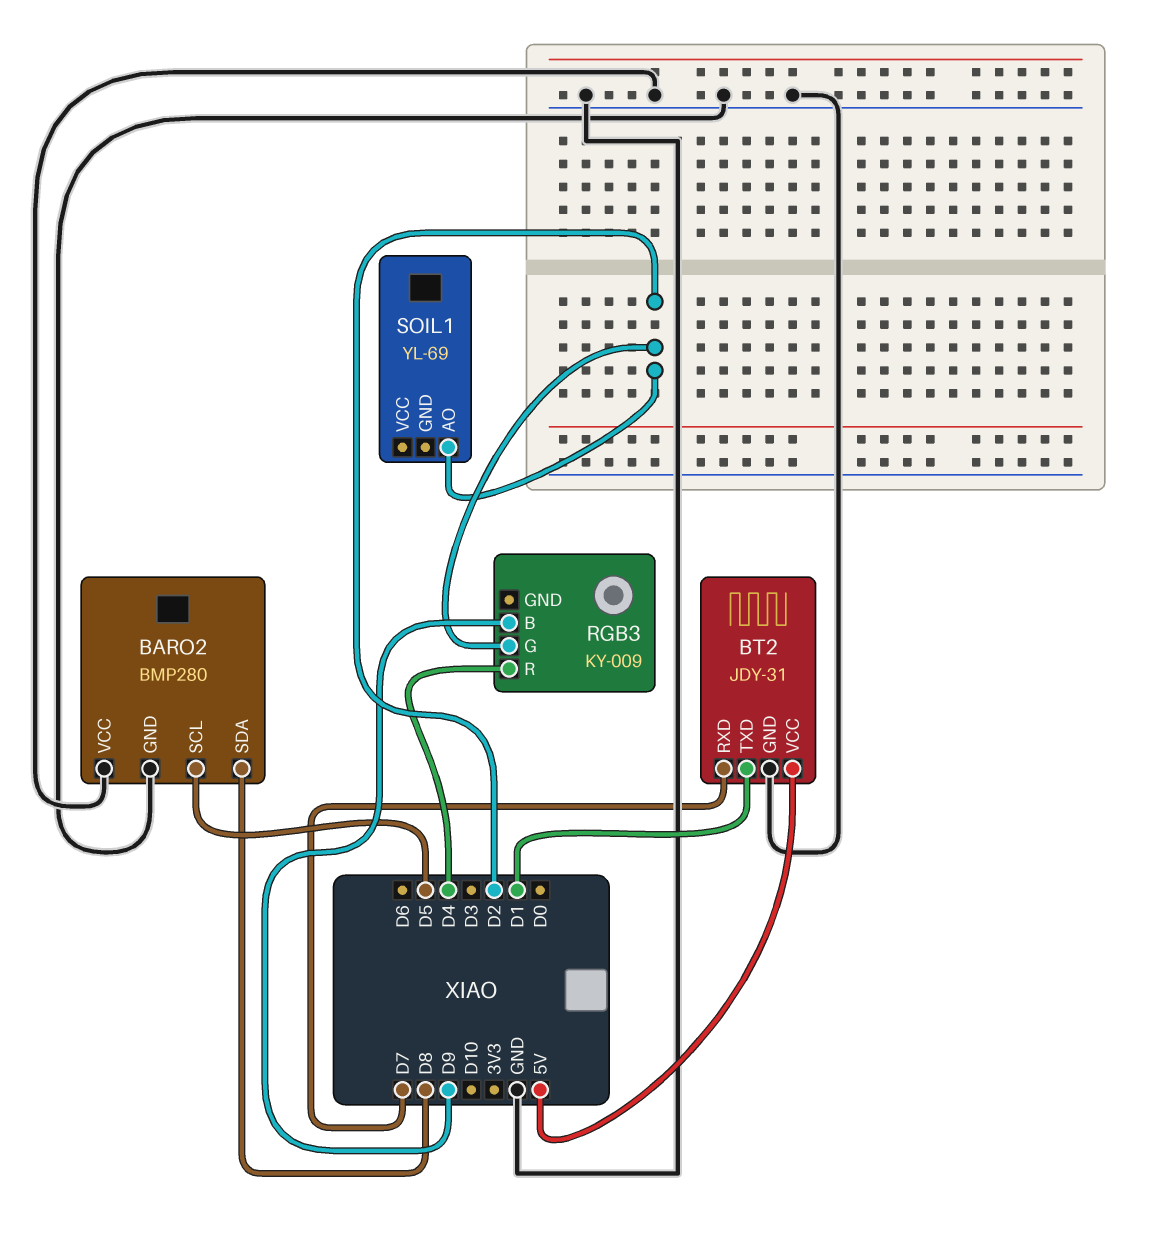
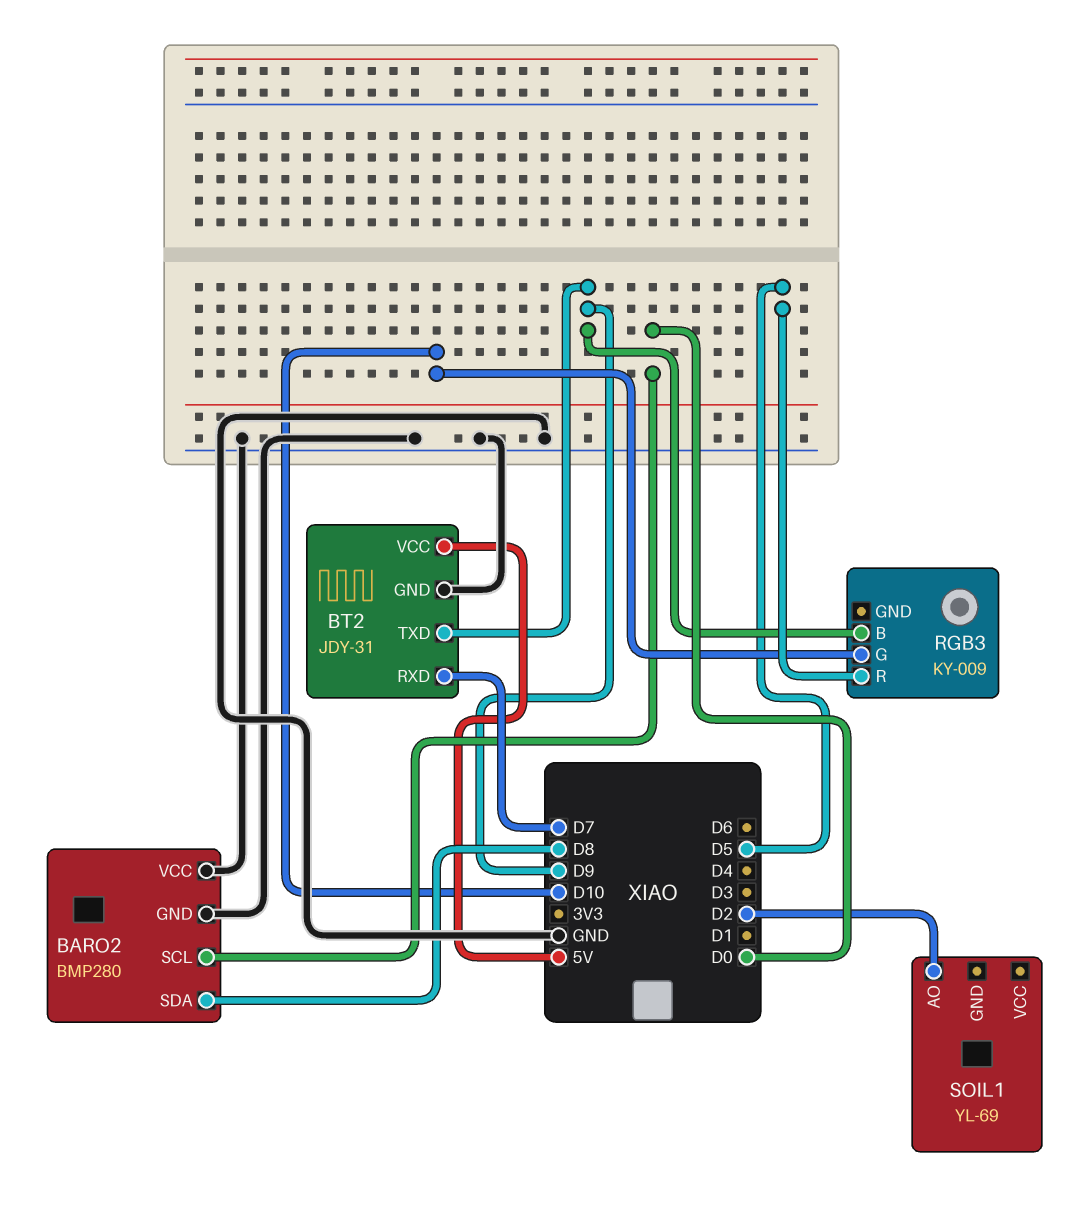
BARO2 pin SCL: D5 -> D0
BT2 pin TXD: D1 -> D9
RGB3 pin G: D2 -> D10
RGB3 pin R: D4 -> D5

